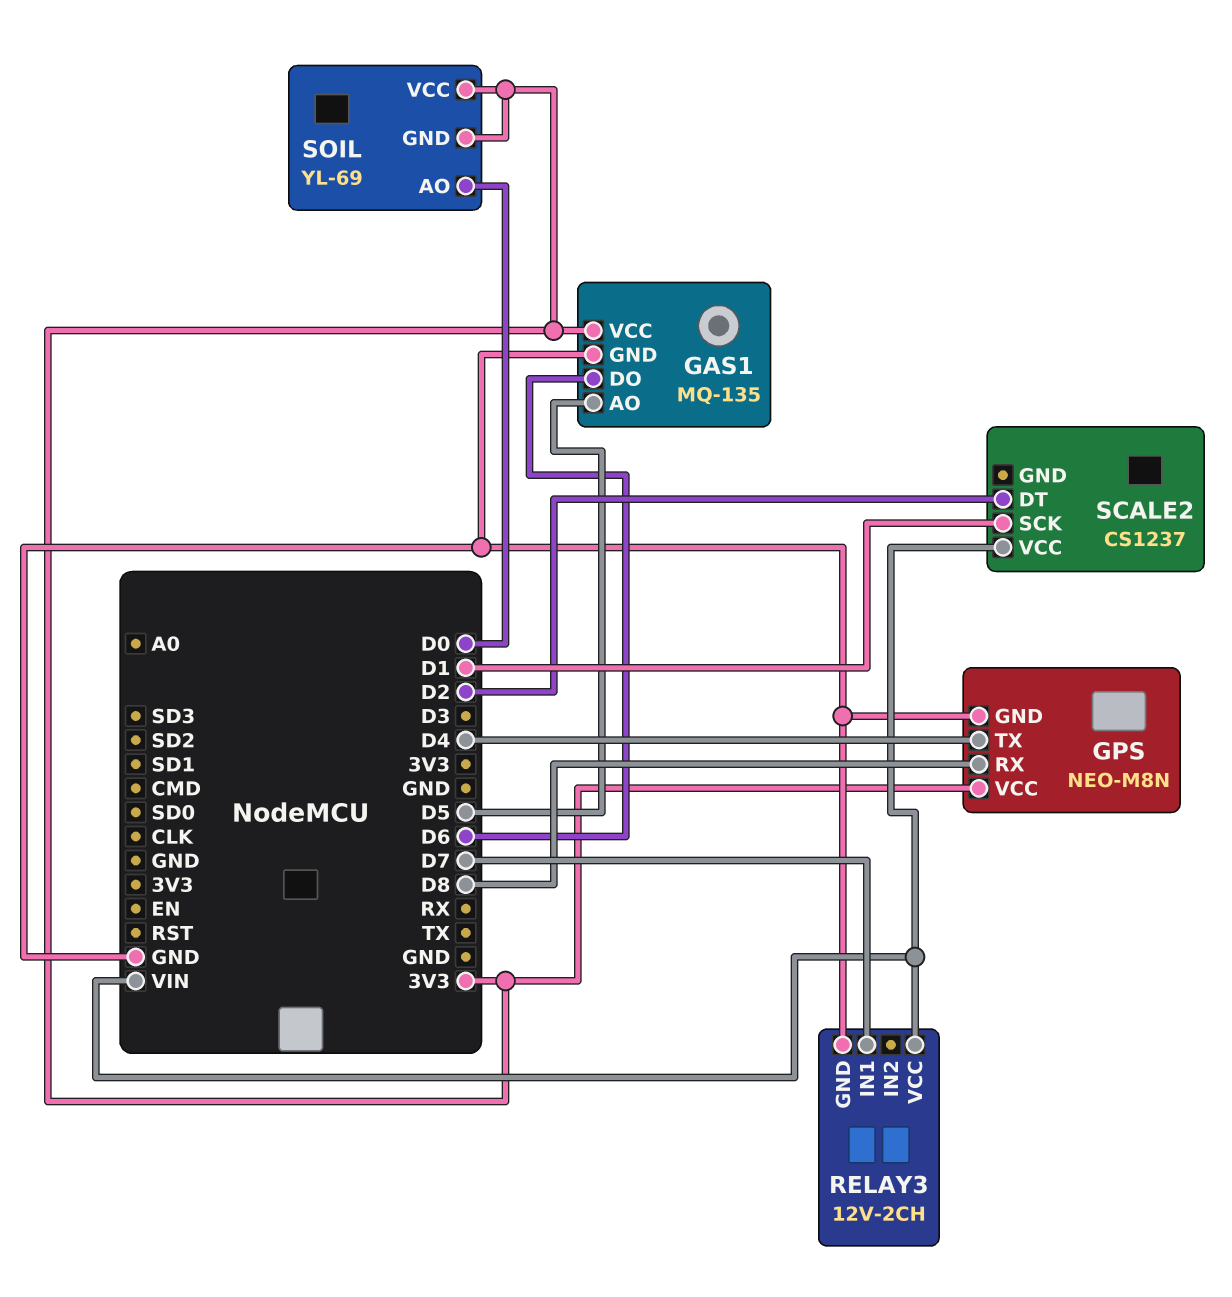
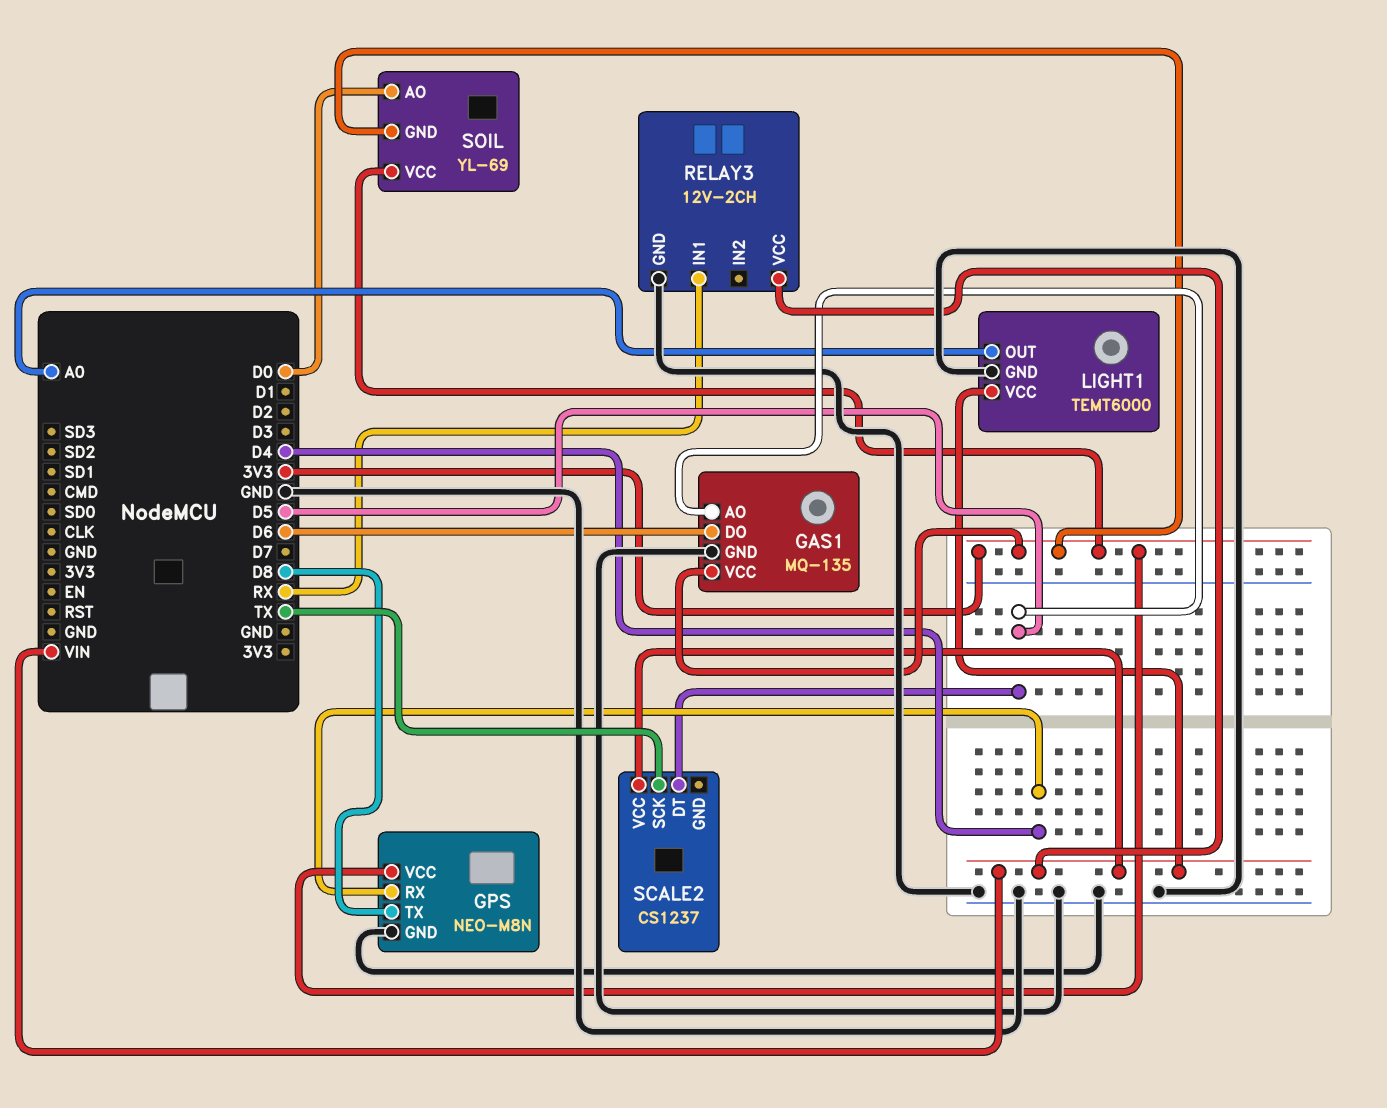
GPS pin RX: D8 -> D4
GPS pin TX: D4 -> D8
LIGHT1: none -> TEMT6000
LIGHT1 pin GND: none -> GND
LIGHT1 pin OUT: none -> A0
LIGHT1 pin VCC: none -> VIN
RELAY3 pin IN1: D7 -> RX
SCALE2 pin DT: D2 -> D5
SCALE2 pin SCK: D1 -> TX

